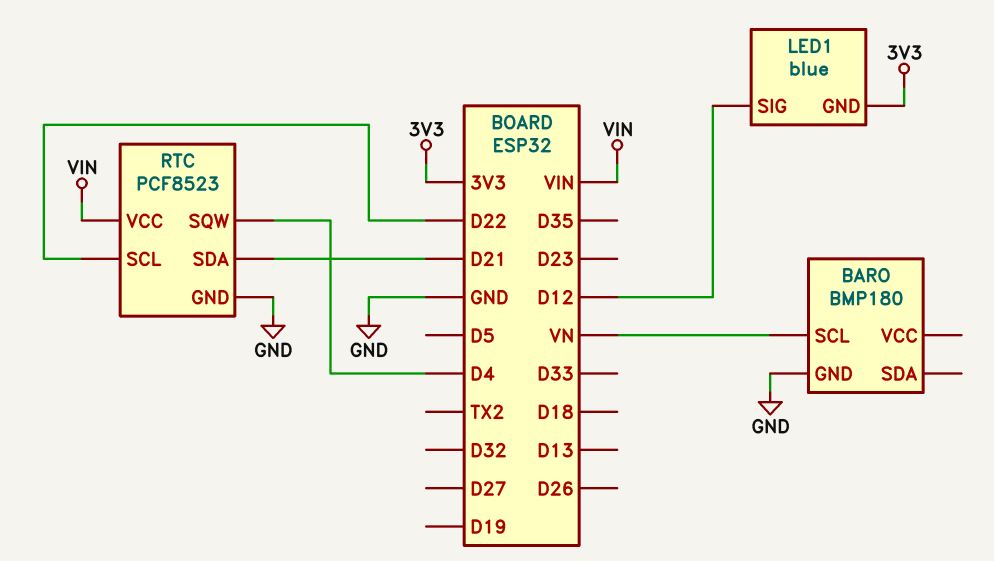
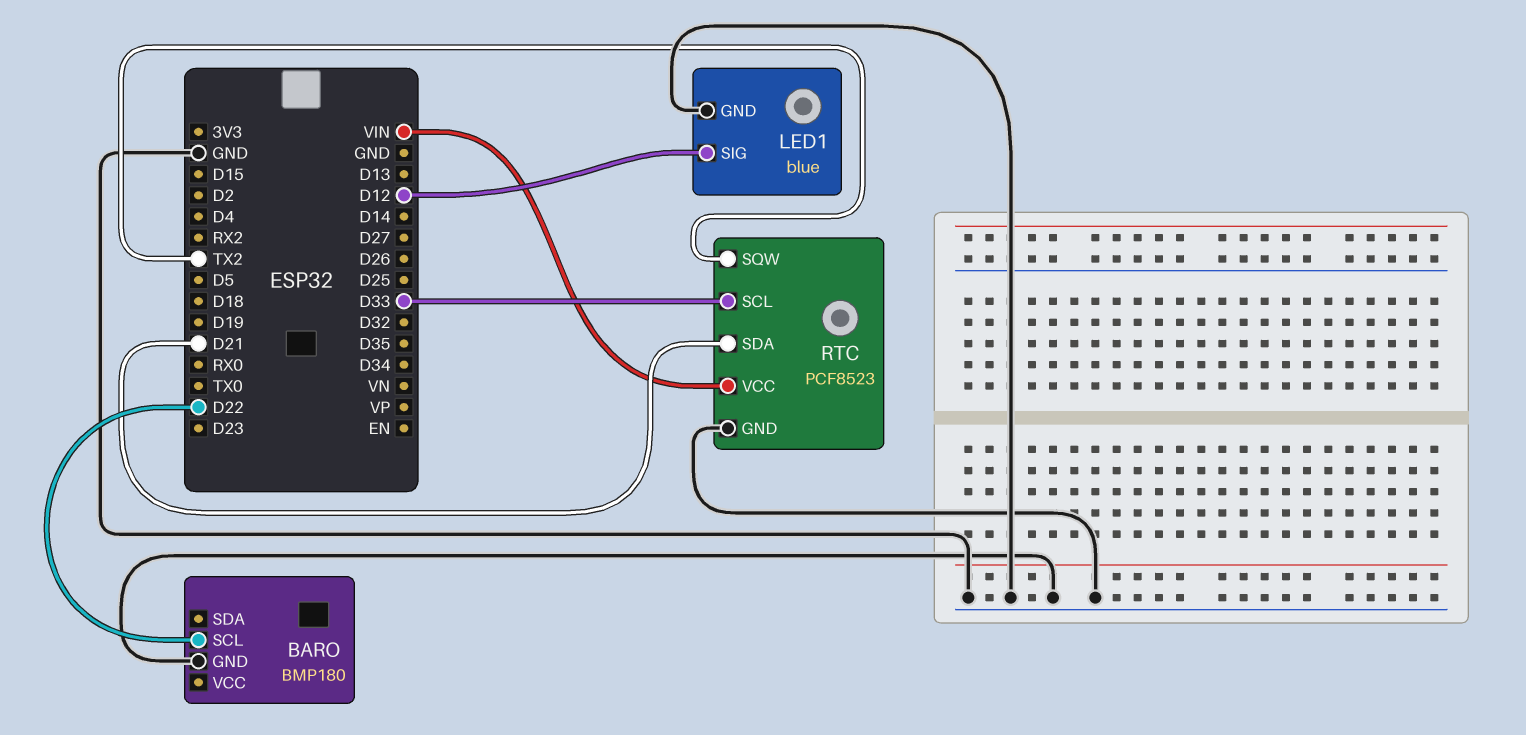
BARO pin SCL: VN -> D22
LED1 pin GND: 3V3 -> GND
RTC pin SCL: D22 -> D33
RTC pin SQW: D4 -> TX2

